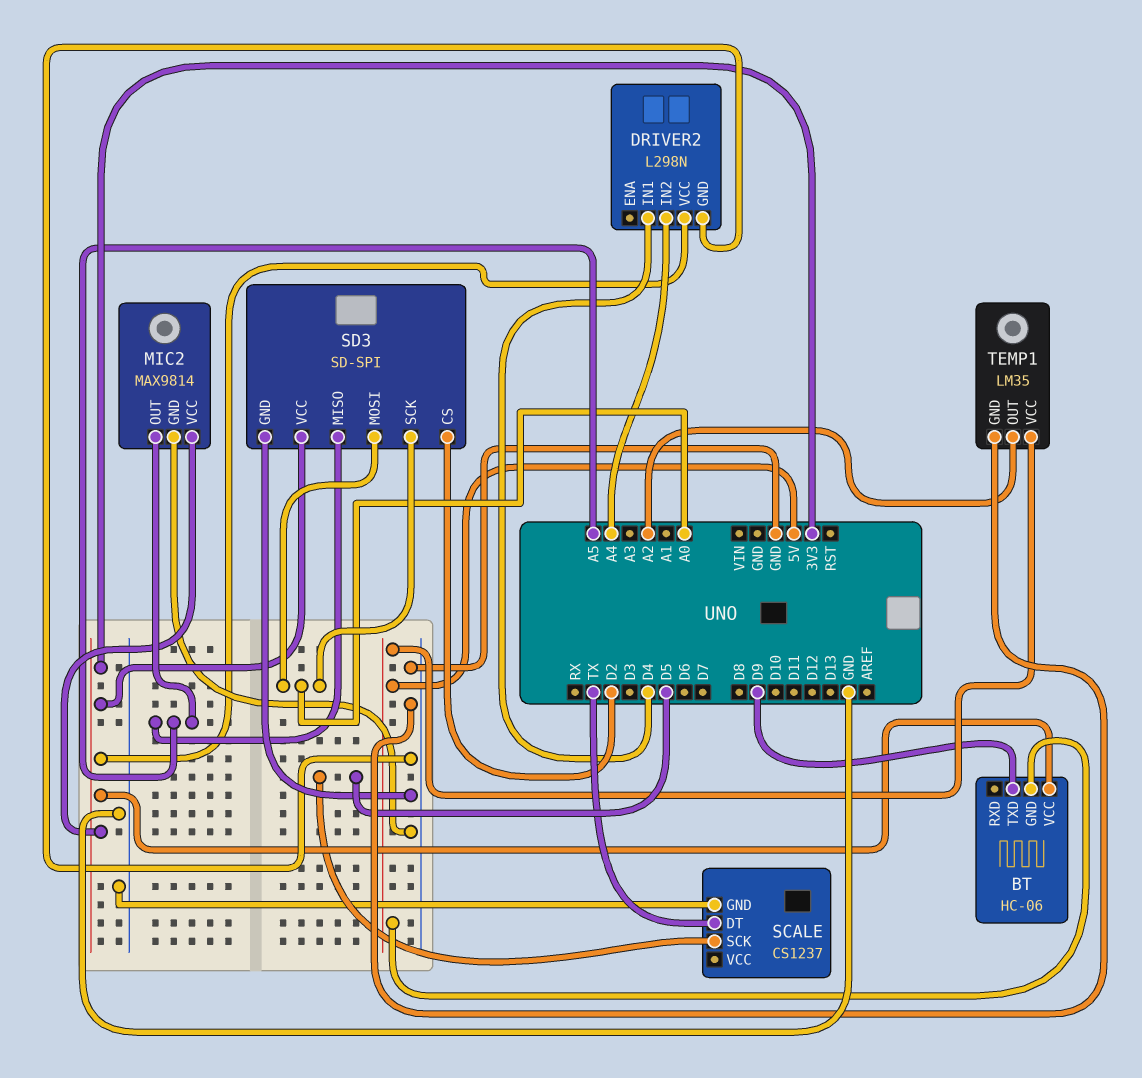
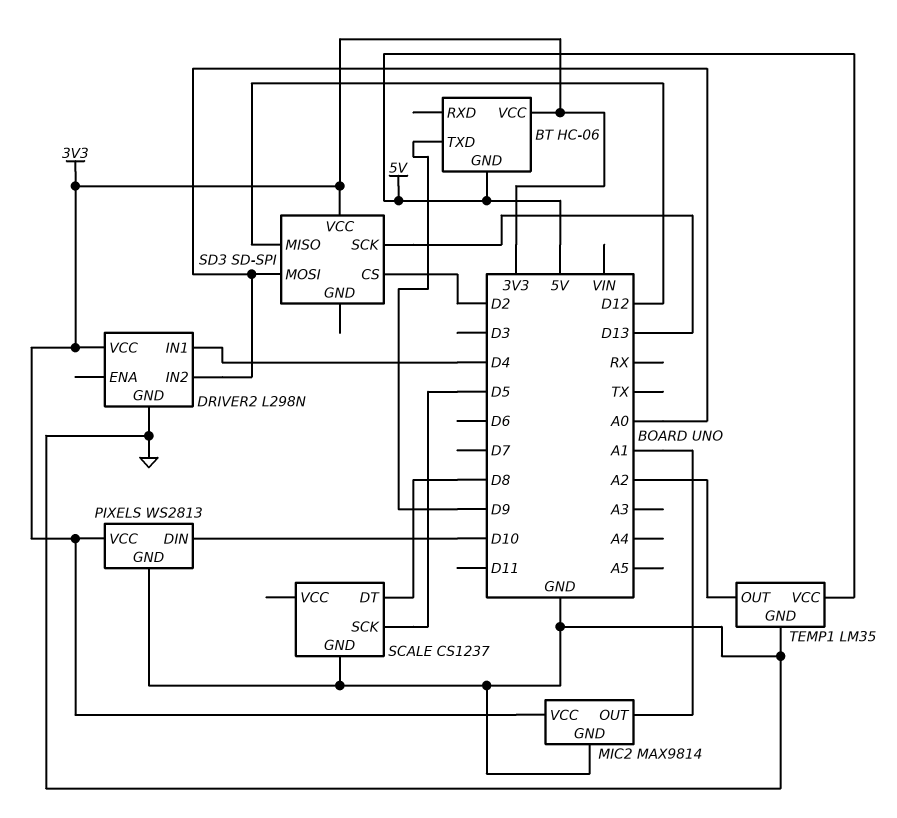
DRIVER2 pin IN2: A4 -> A0
MIC2 pin OUT: A5 -> A1
PIXELS: none -> WS2813
PIXELS pin DIN: none -> D10
PIXELS pin GND: none -> GND
PIXELS pin VCC: none -> 3V3
SCALE pin DT: TX -> D8
SD3 pin GND: GND -> none
SD3 pin MISO: A5 -> D12
SD3 pin SCK: A0 -> D13

